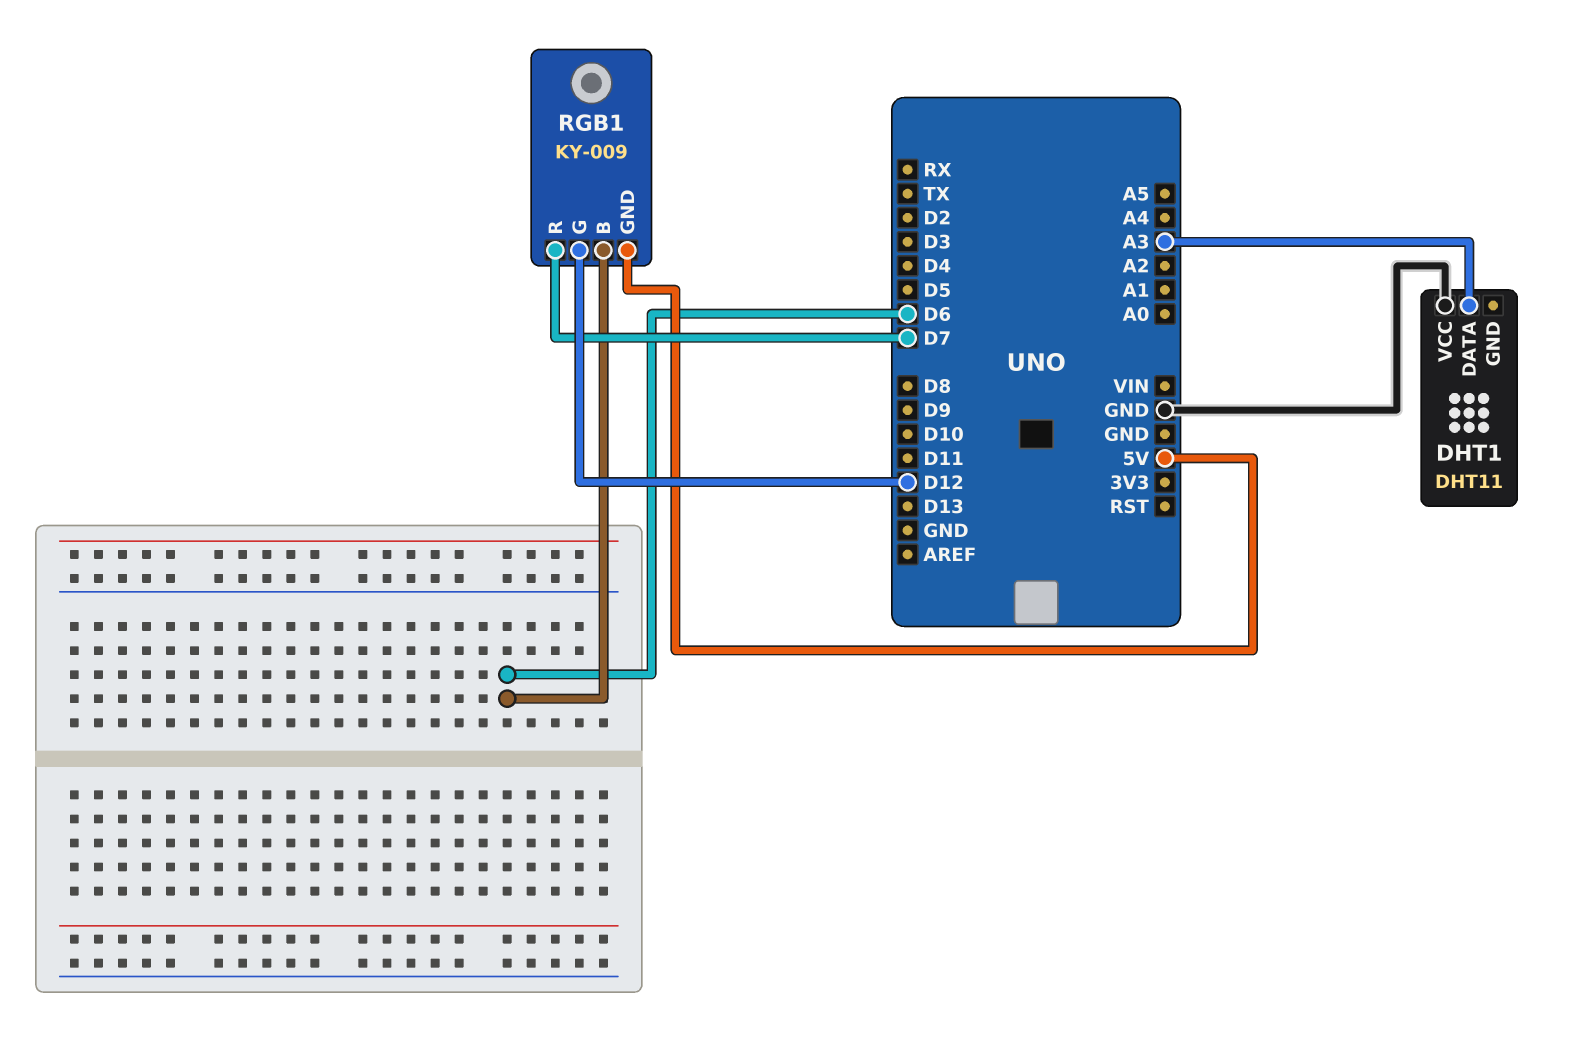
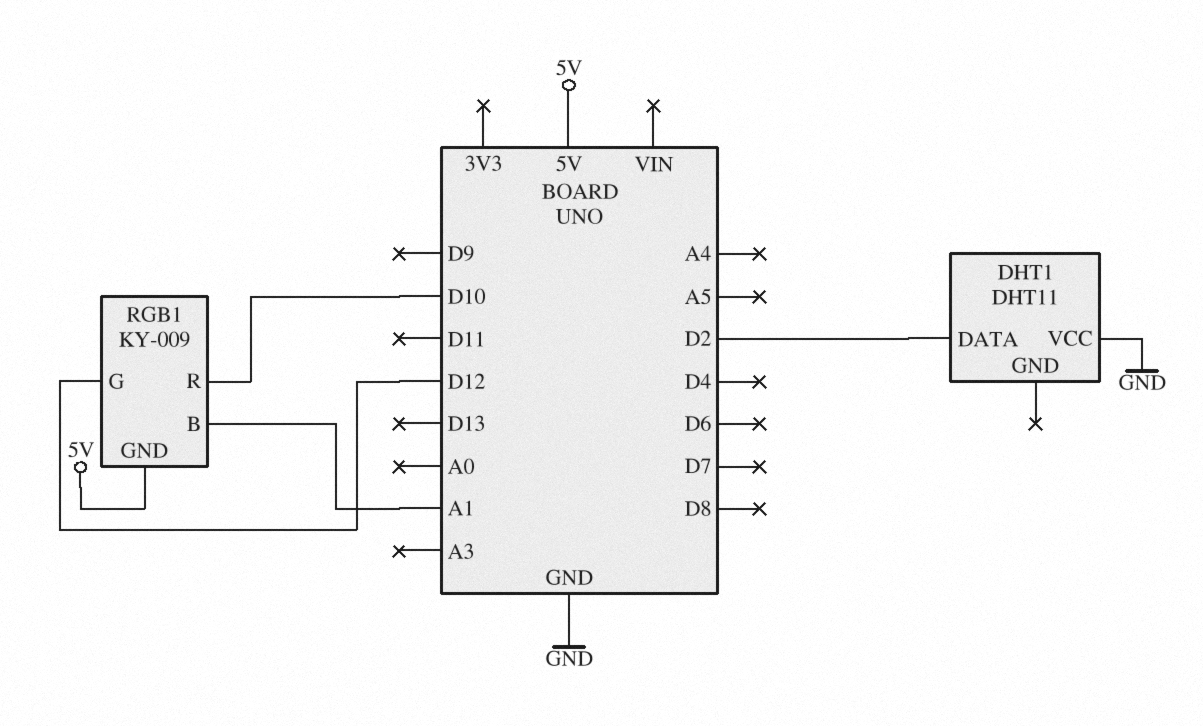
DHT1 pin DATA: A3 -> D2
RGB1 pin B: D6 -> A1
RGB1 pin R: D7 -> D10

